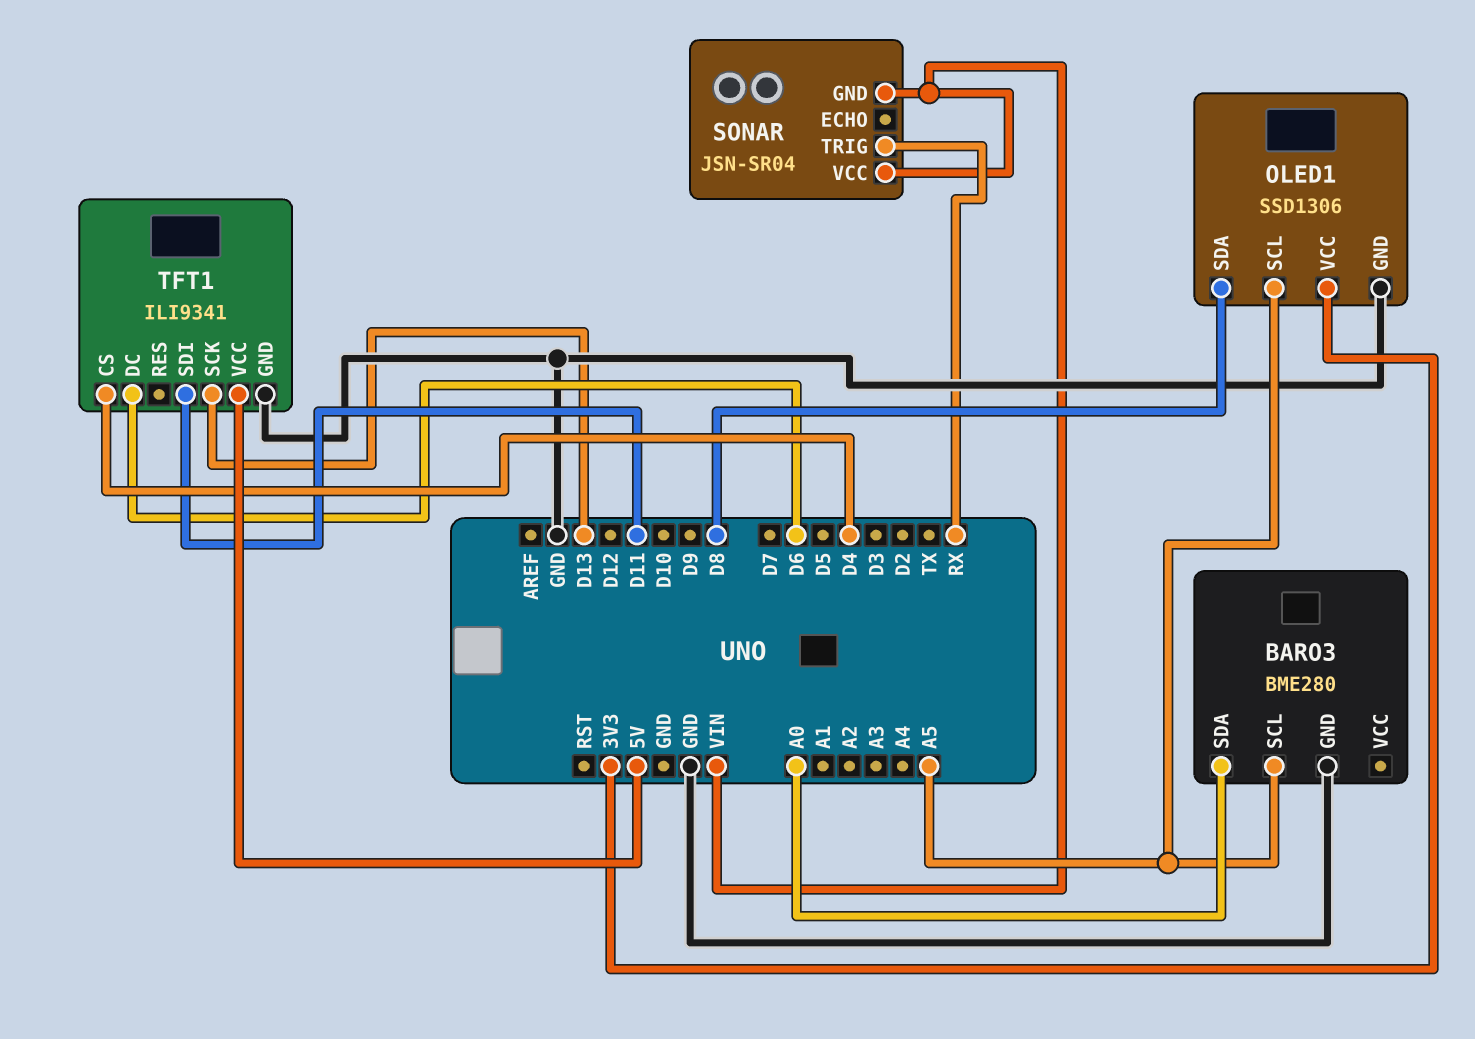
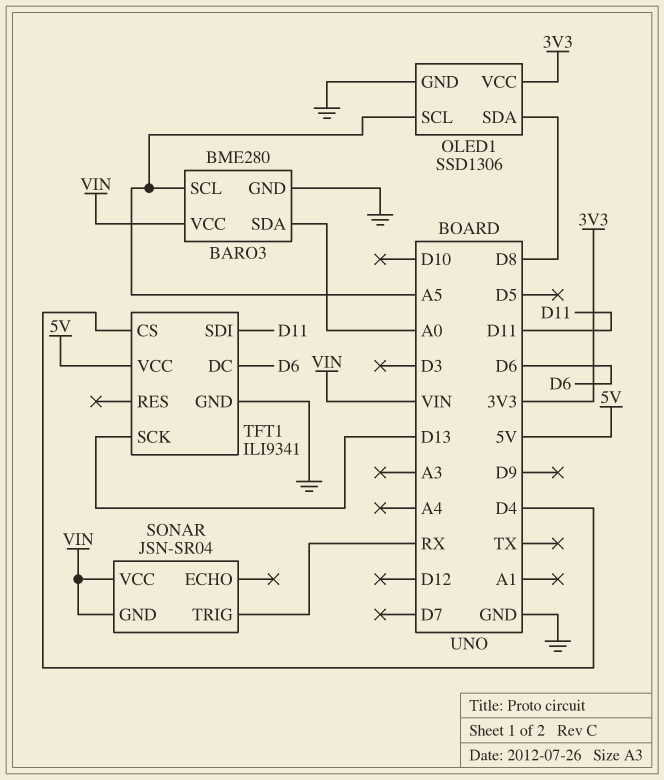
BARO3 pin VCC: none -> VIN

